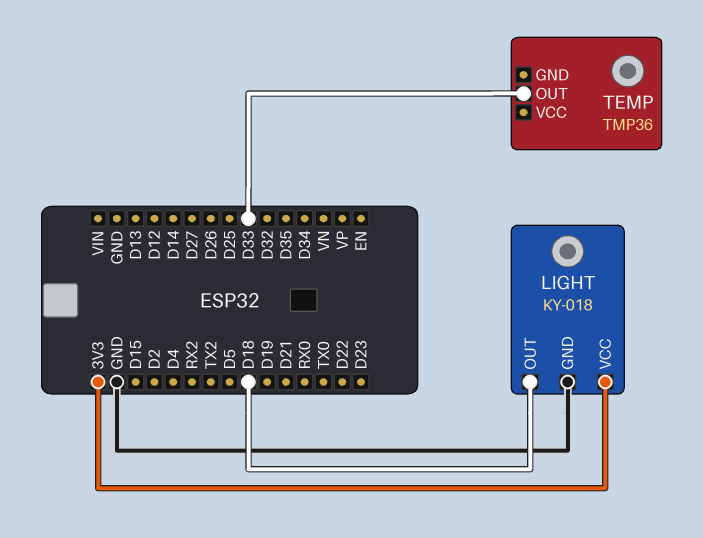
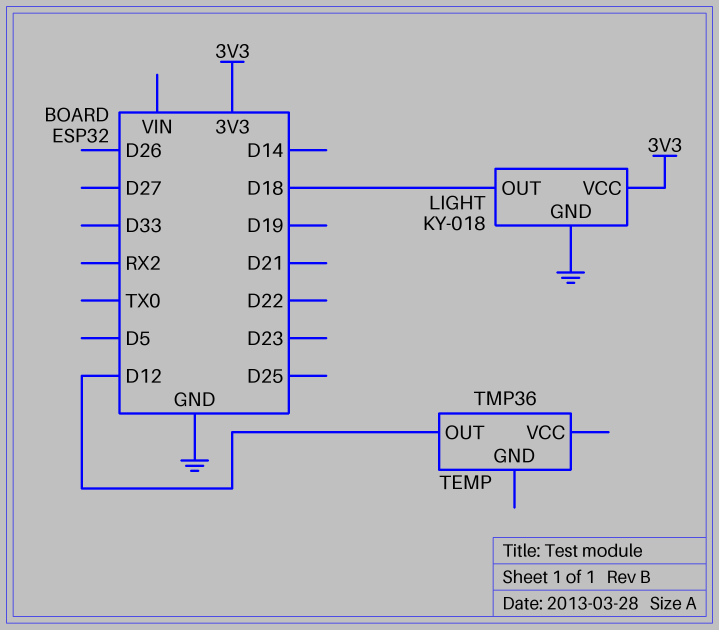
TEMP pin OUT: D33 -> D12

